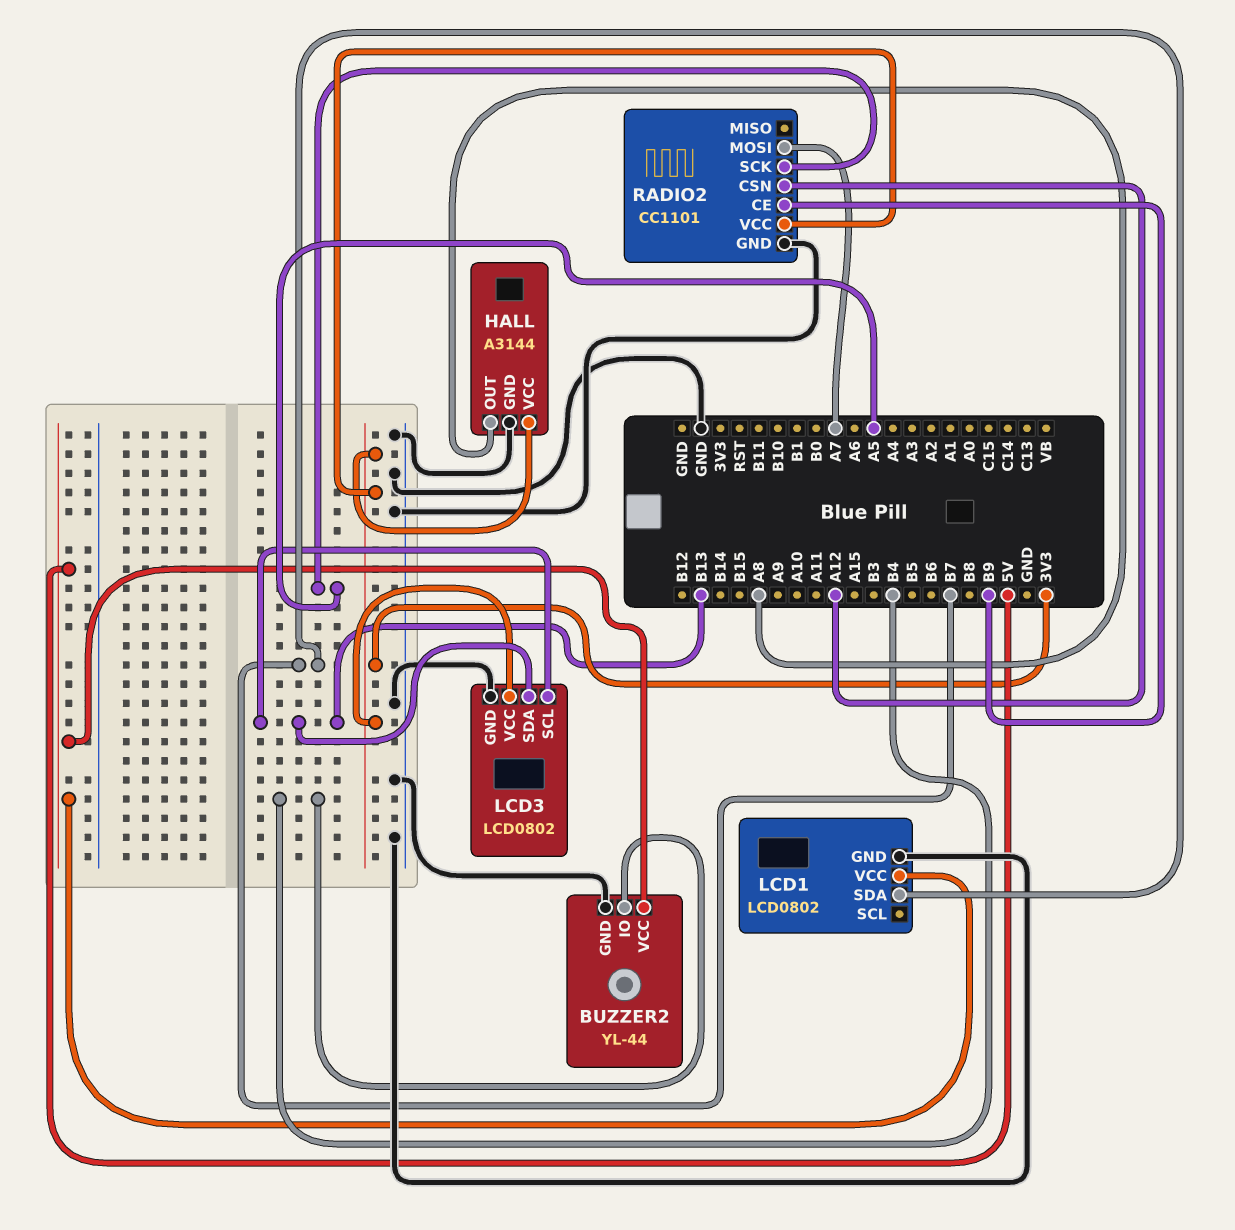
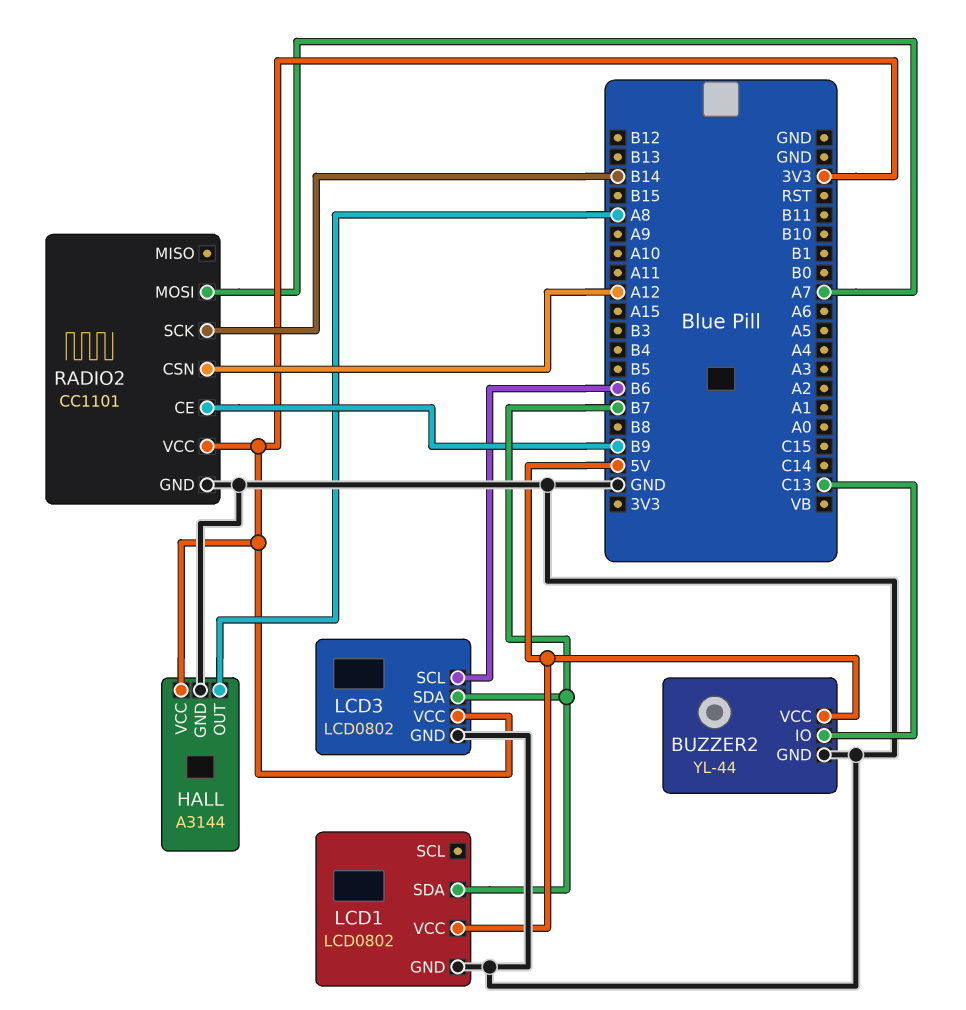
BUZZER2 pin IO: B4 -> C13
LCD3 pin SCL: B13 -> B6
LCD3 pin SDA: B13 -> B7
RADIO2 pin SCK: A5 -> B14

